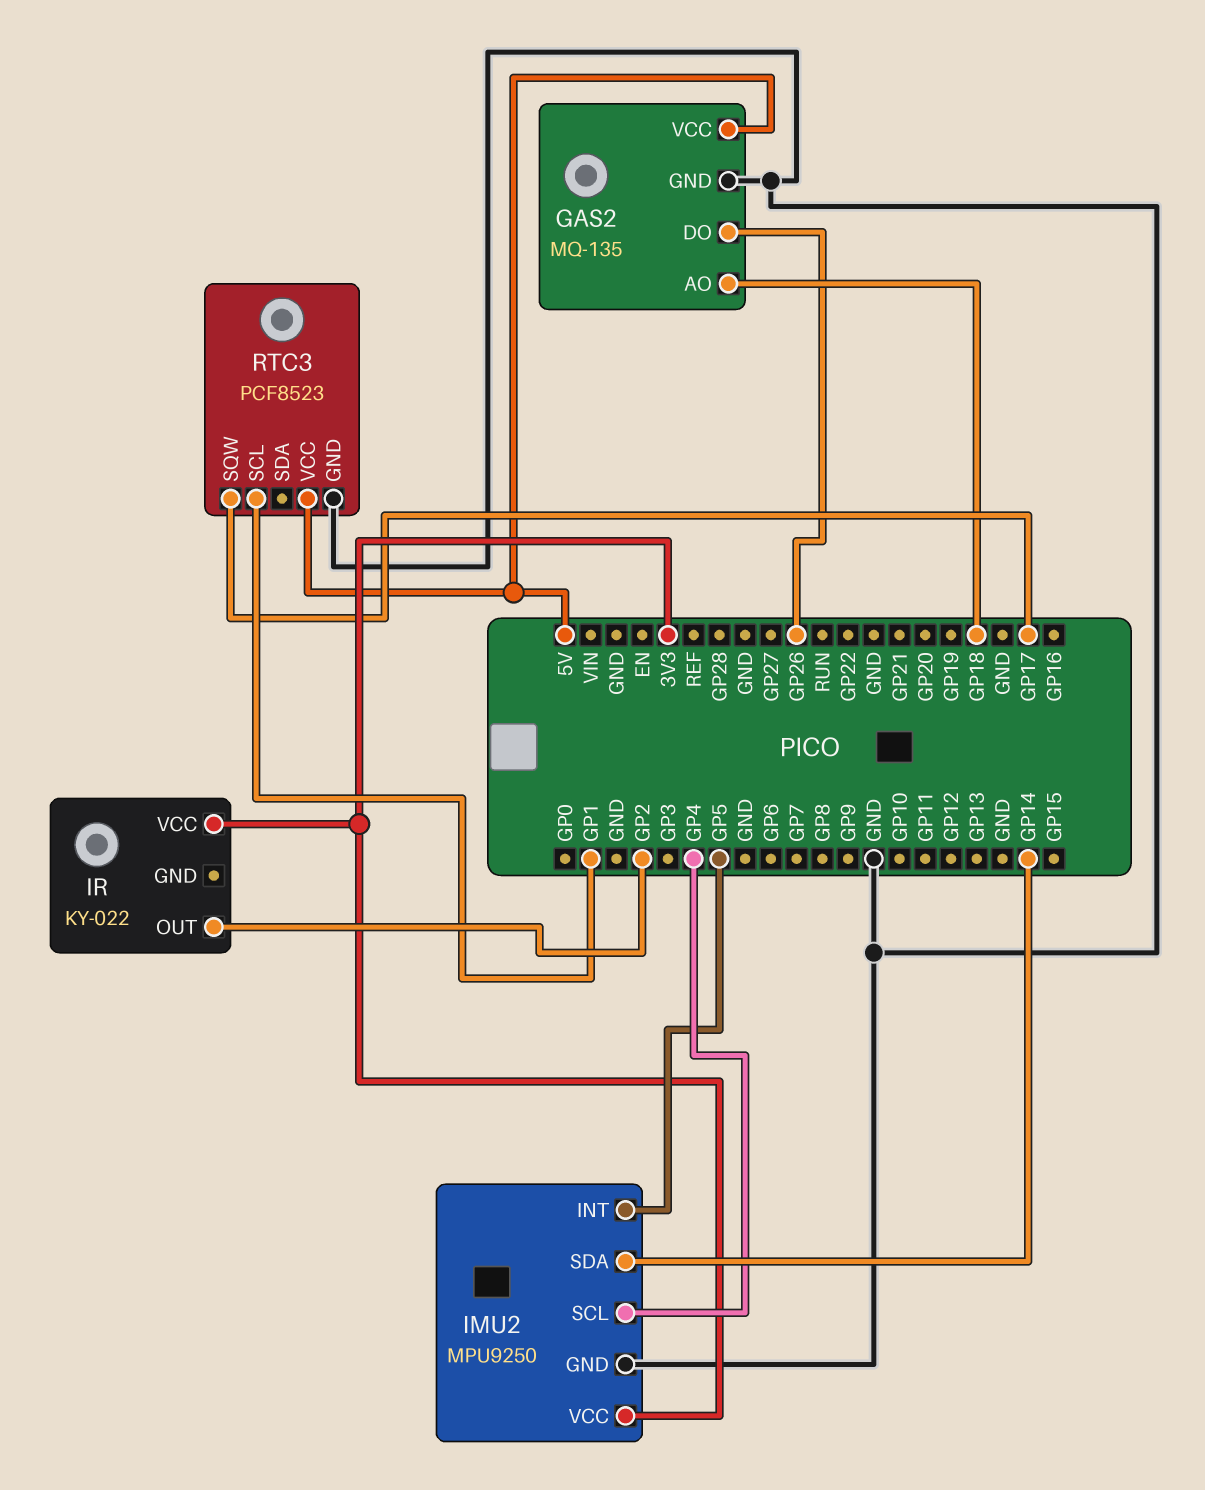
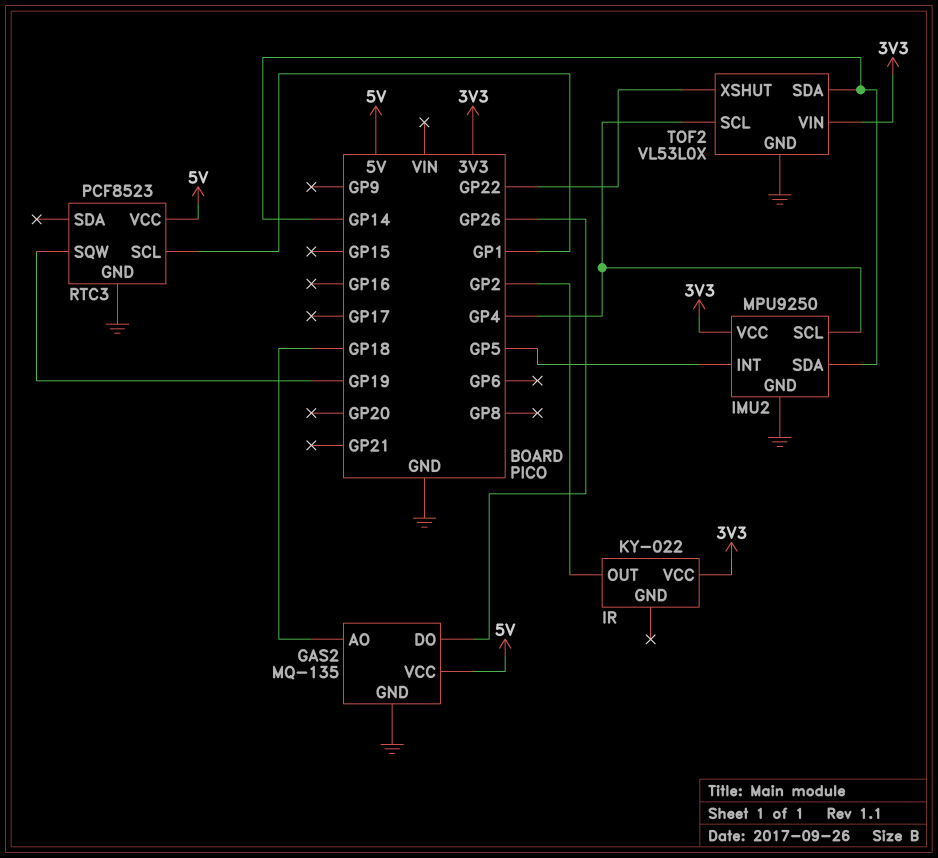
RTC3 pin SQW: GP17 -> GP19
TOF2: none -> VL53L0X
TOF2 pin GND: none -> GND
TOF2 pin SCL: none -> GP4
TOF2 pin SDA: none -> GP14
TOF2 pin VIN: none -> 3V3
TOF2 pin XSHUT: none -> GP22

